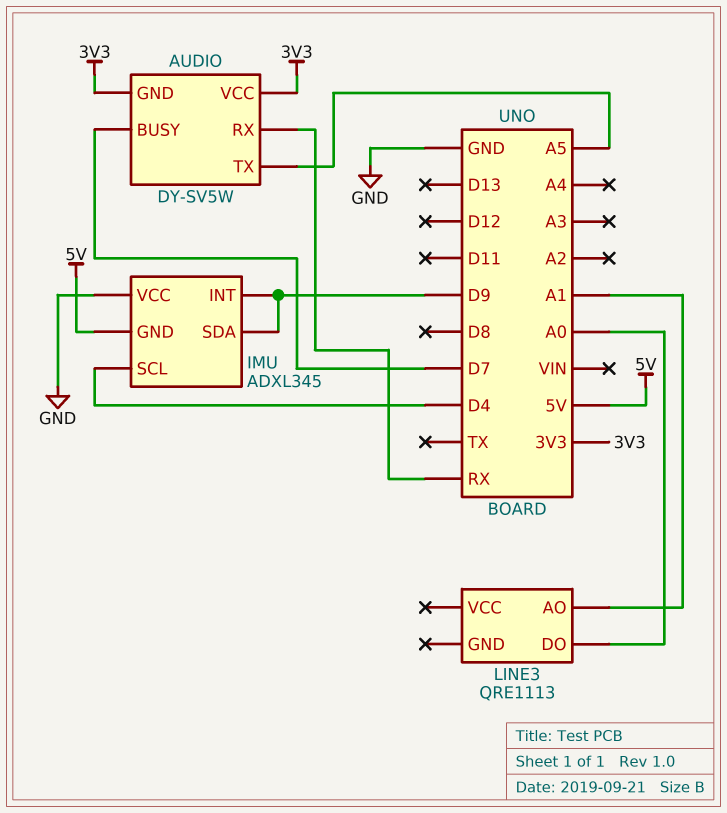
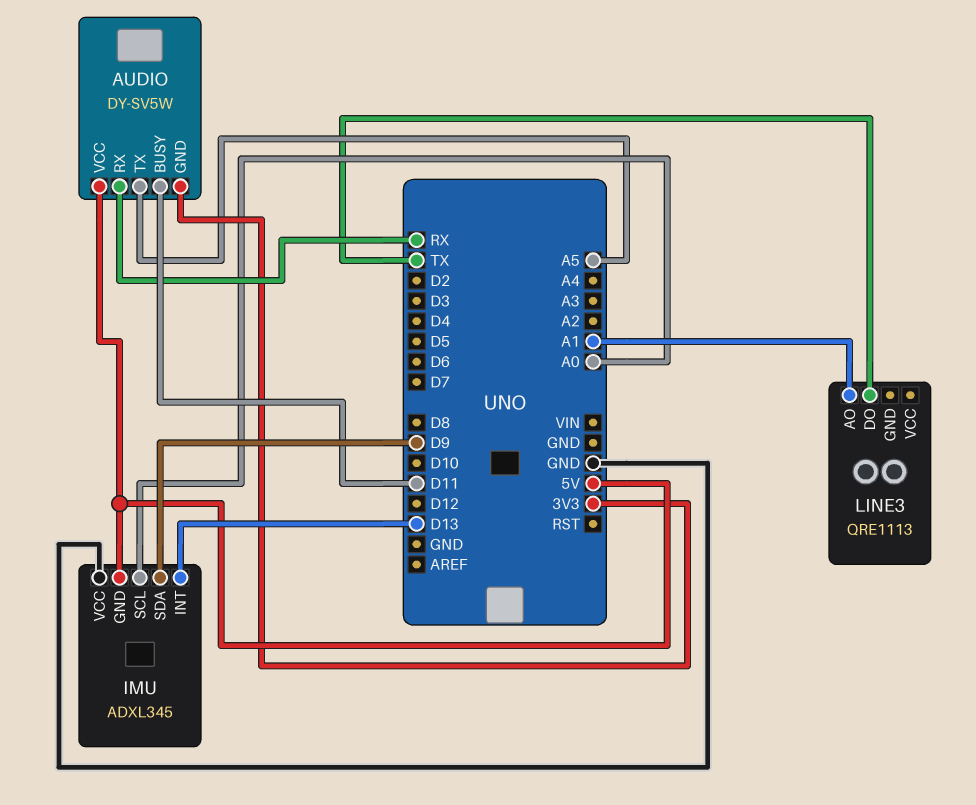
AUDIO pin BUSY: D7 -> D11
AUDIO pin VCC: 3V3 -> 5V
IMU pin INT: D9 -> D13
IMU pin SCL: D4 -> A0
LINE3 pin DO: A0 -> TX

